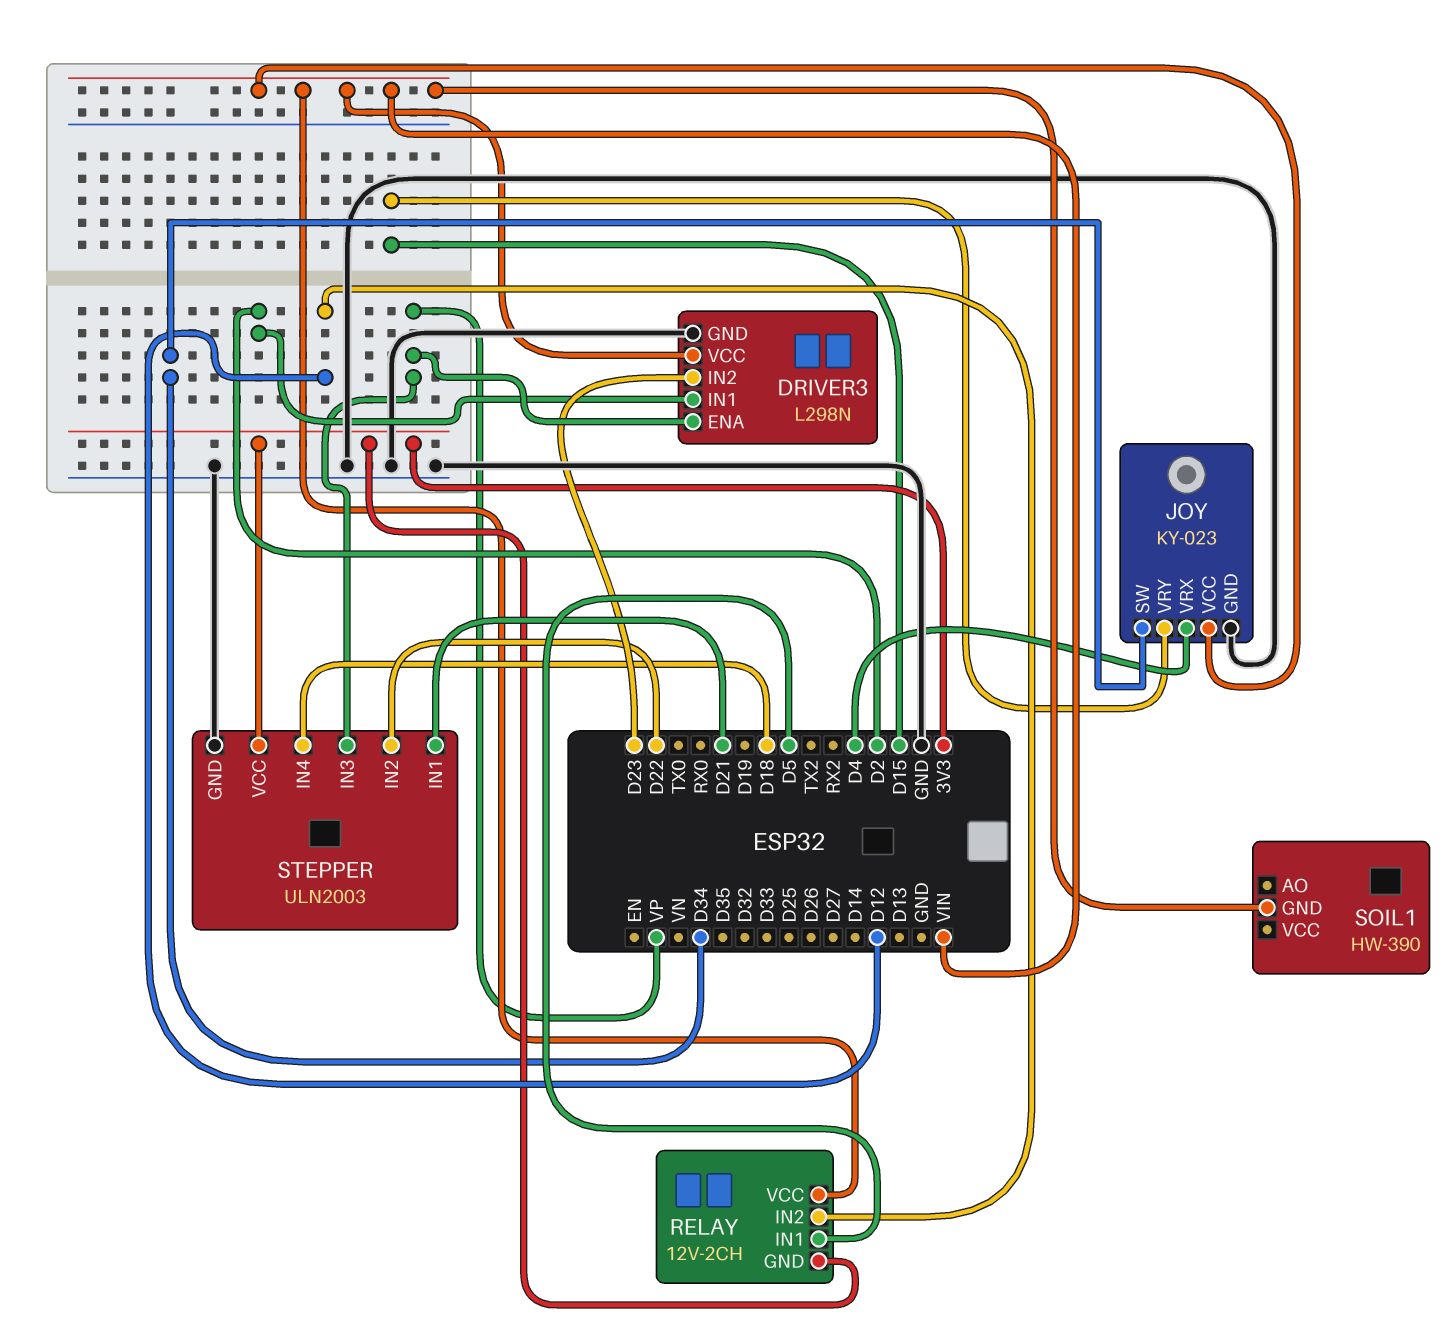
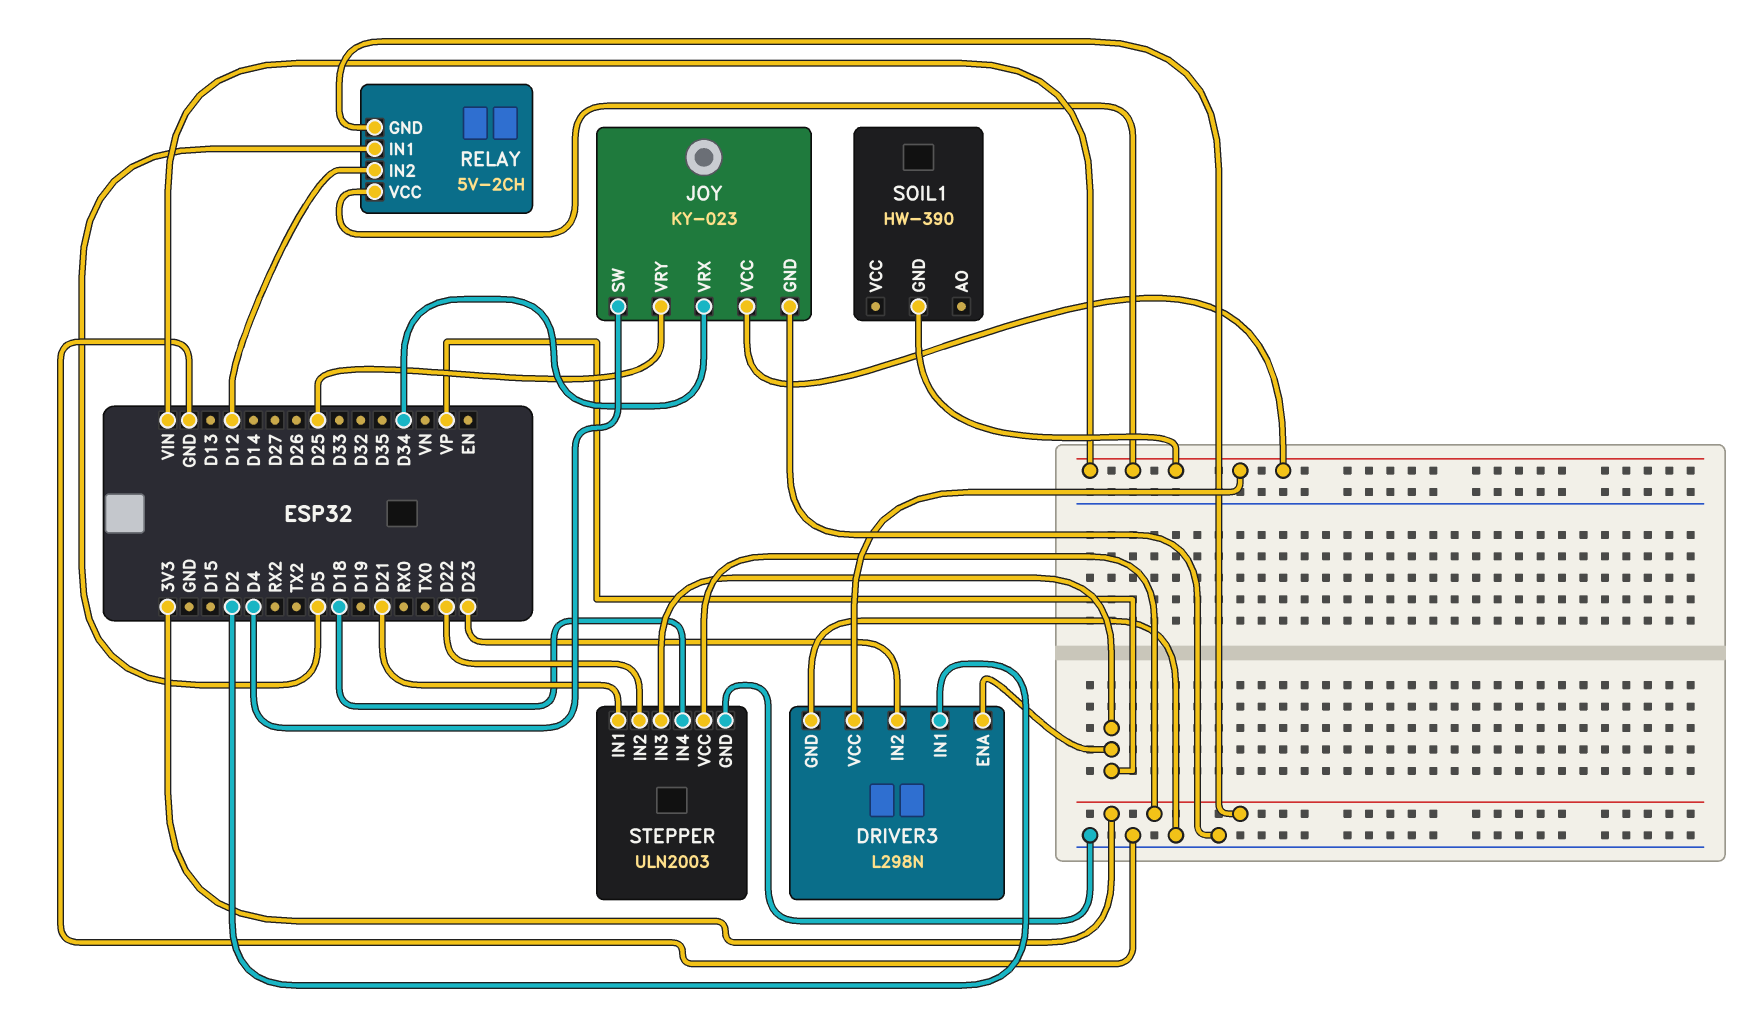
JOY pin SW: D34 -> D4
JOY pin VRX: D4 -> D34
JOY pin VRY: D15 -> D25
RELAY: 12V-2CH -> 5V-2CH

